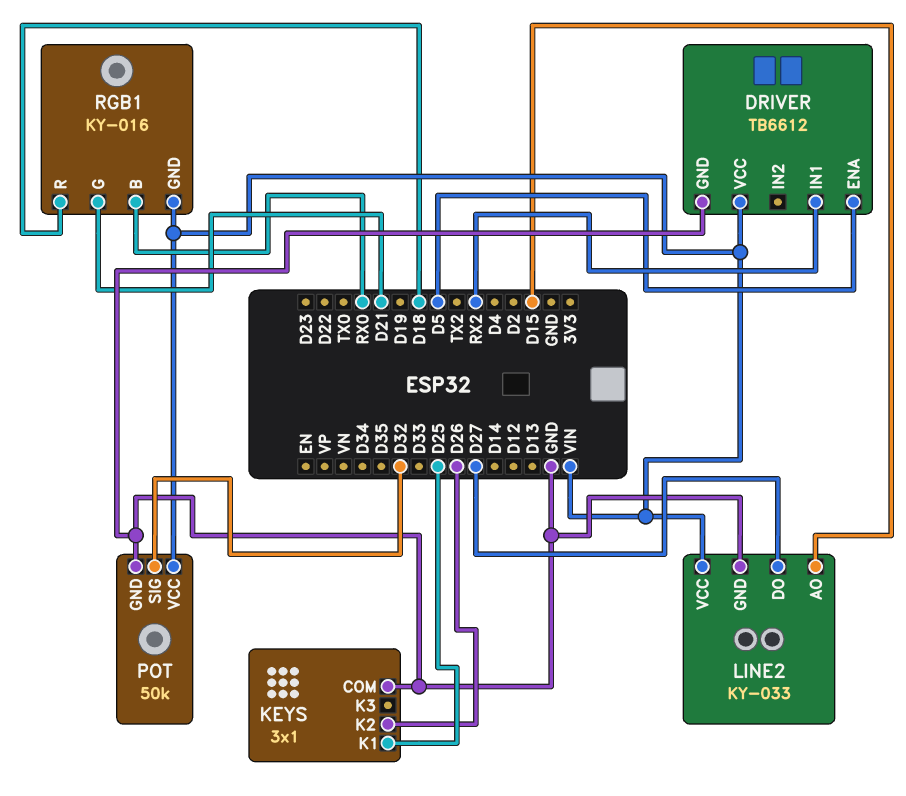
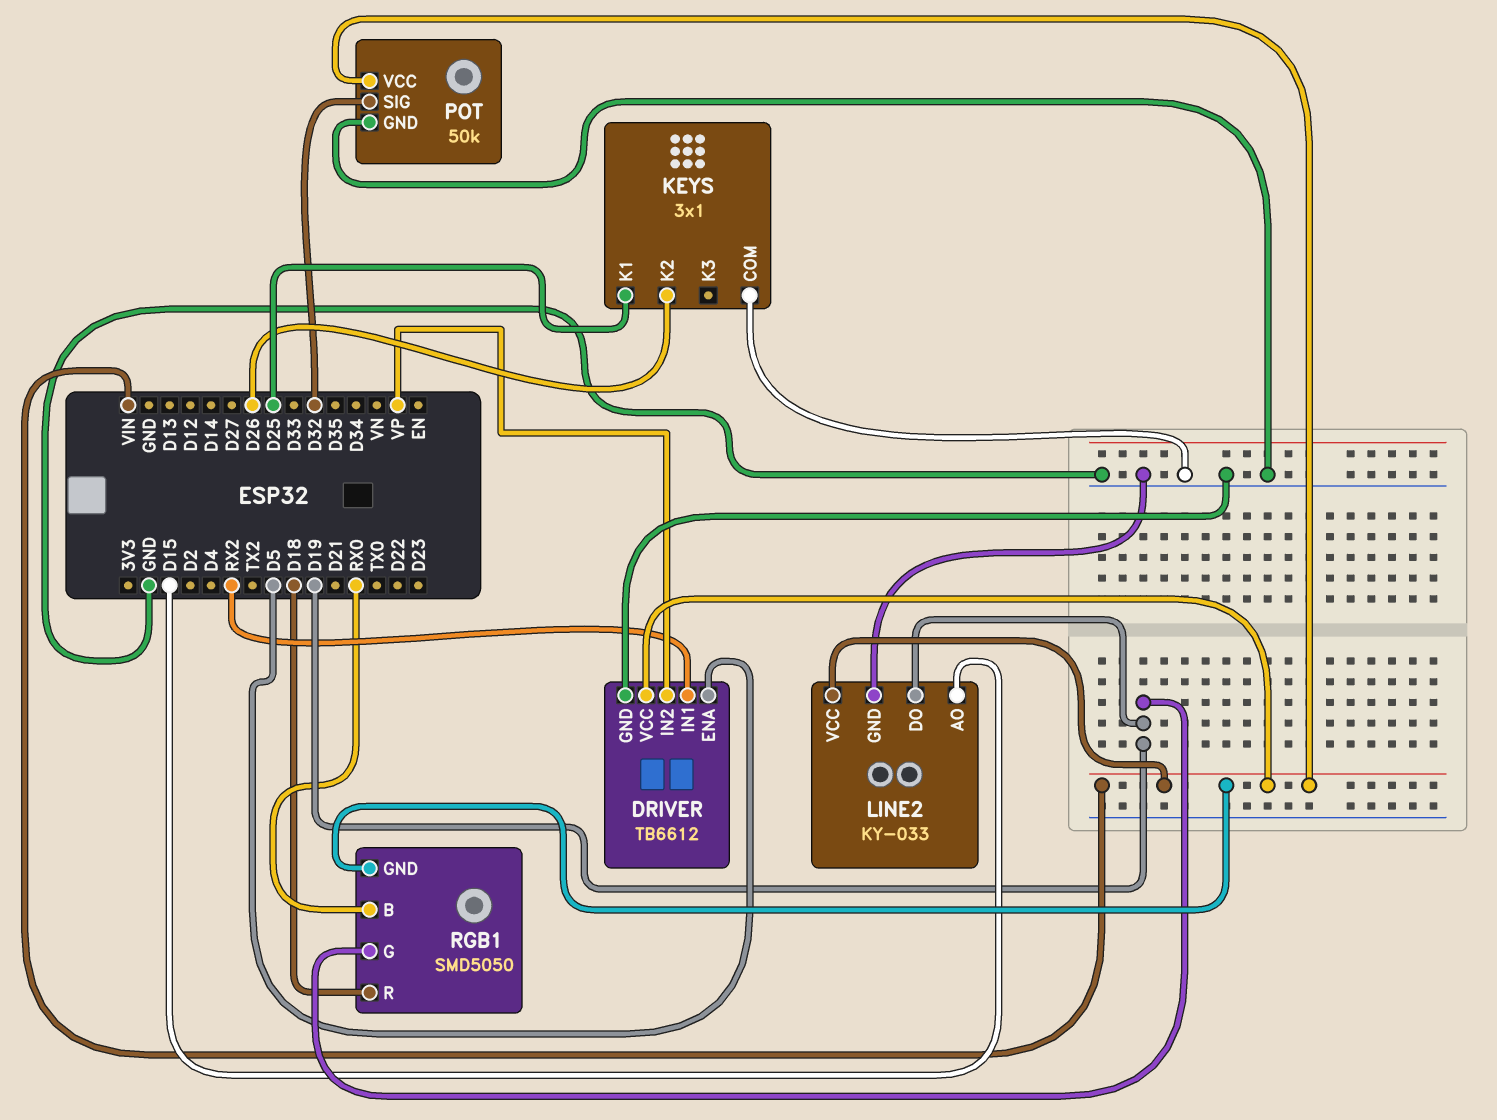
DRIVER pin IN2: none -> VP
LINE2 pin DO: D27 -> D19
RGB1: KY-016 -> SMD5050
RGB1 pin G: D21 -> D19

